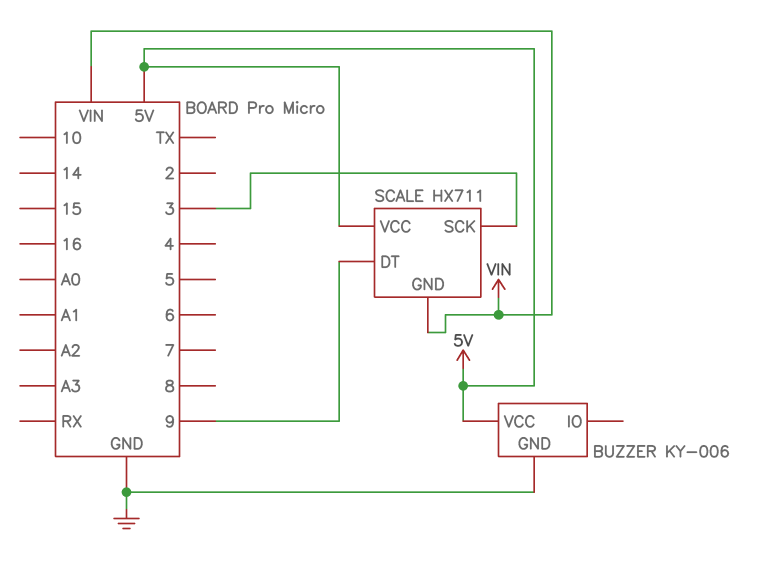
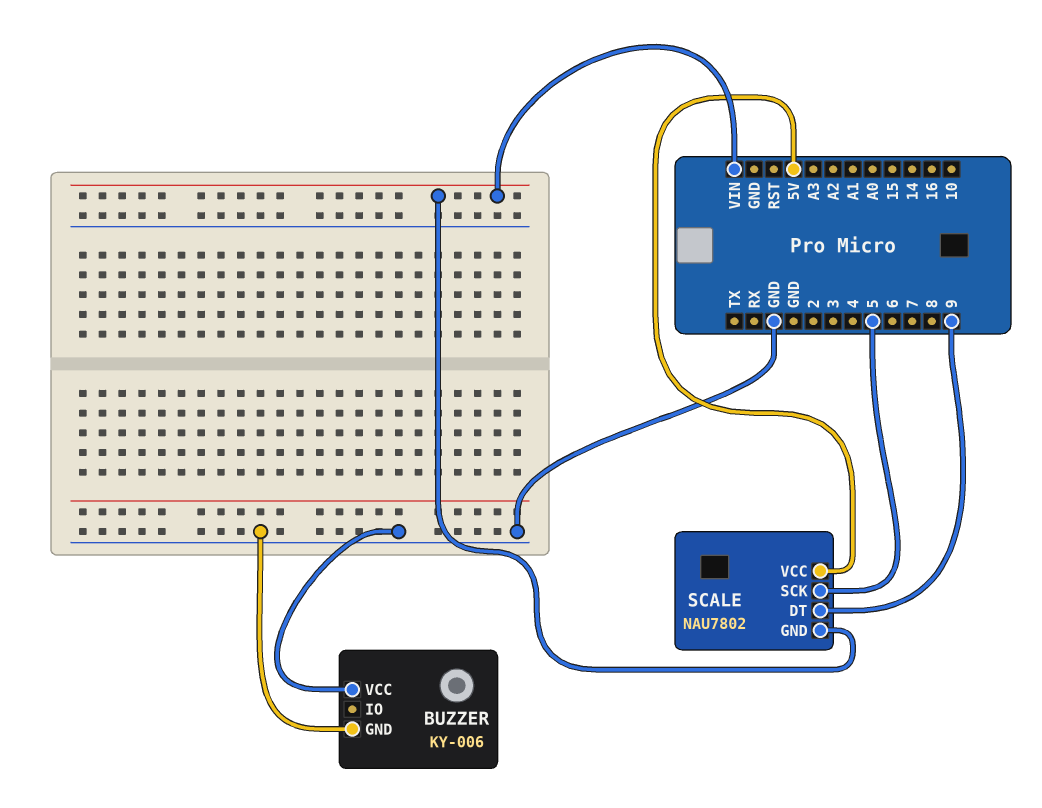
BUZZER pin VCC: 5V -> GND
SCALE: HX711 -> NAU7802
SCALE pin SCK: 3 -> 5

